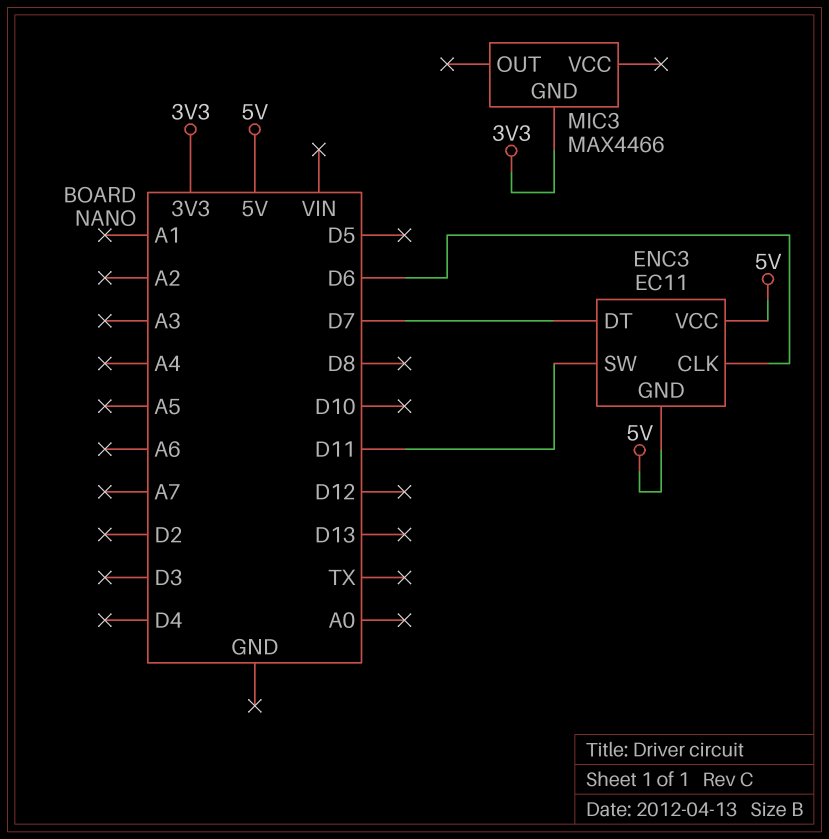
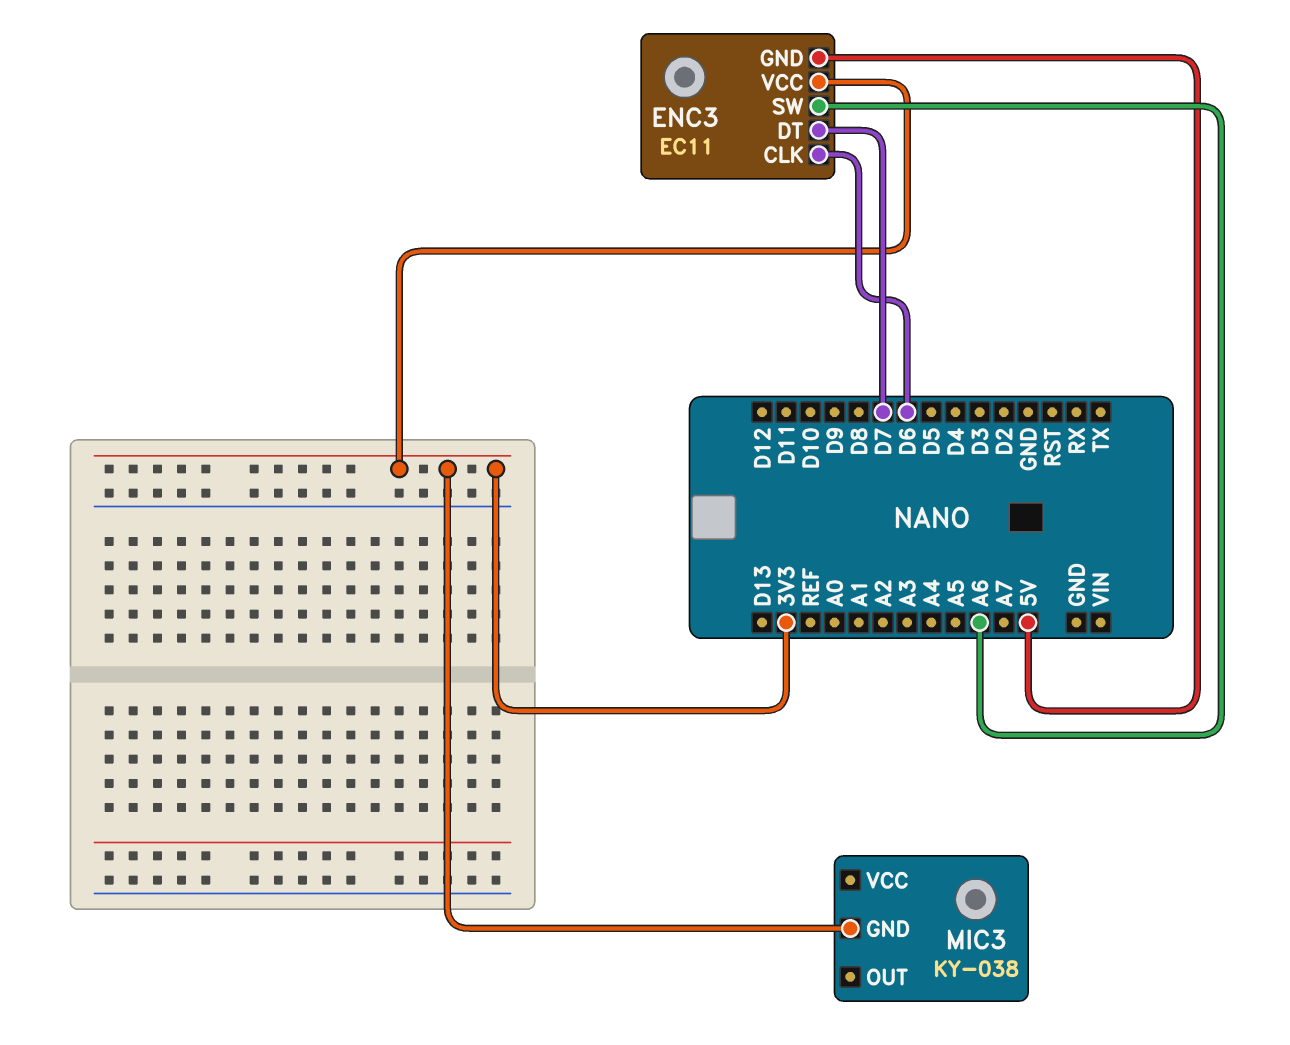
ENC3 pin SW: D11 -> A6
ENC3 pin VCC: 5V -> 3V3
MIC3: MAX4466 -> KY-038

